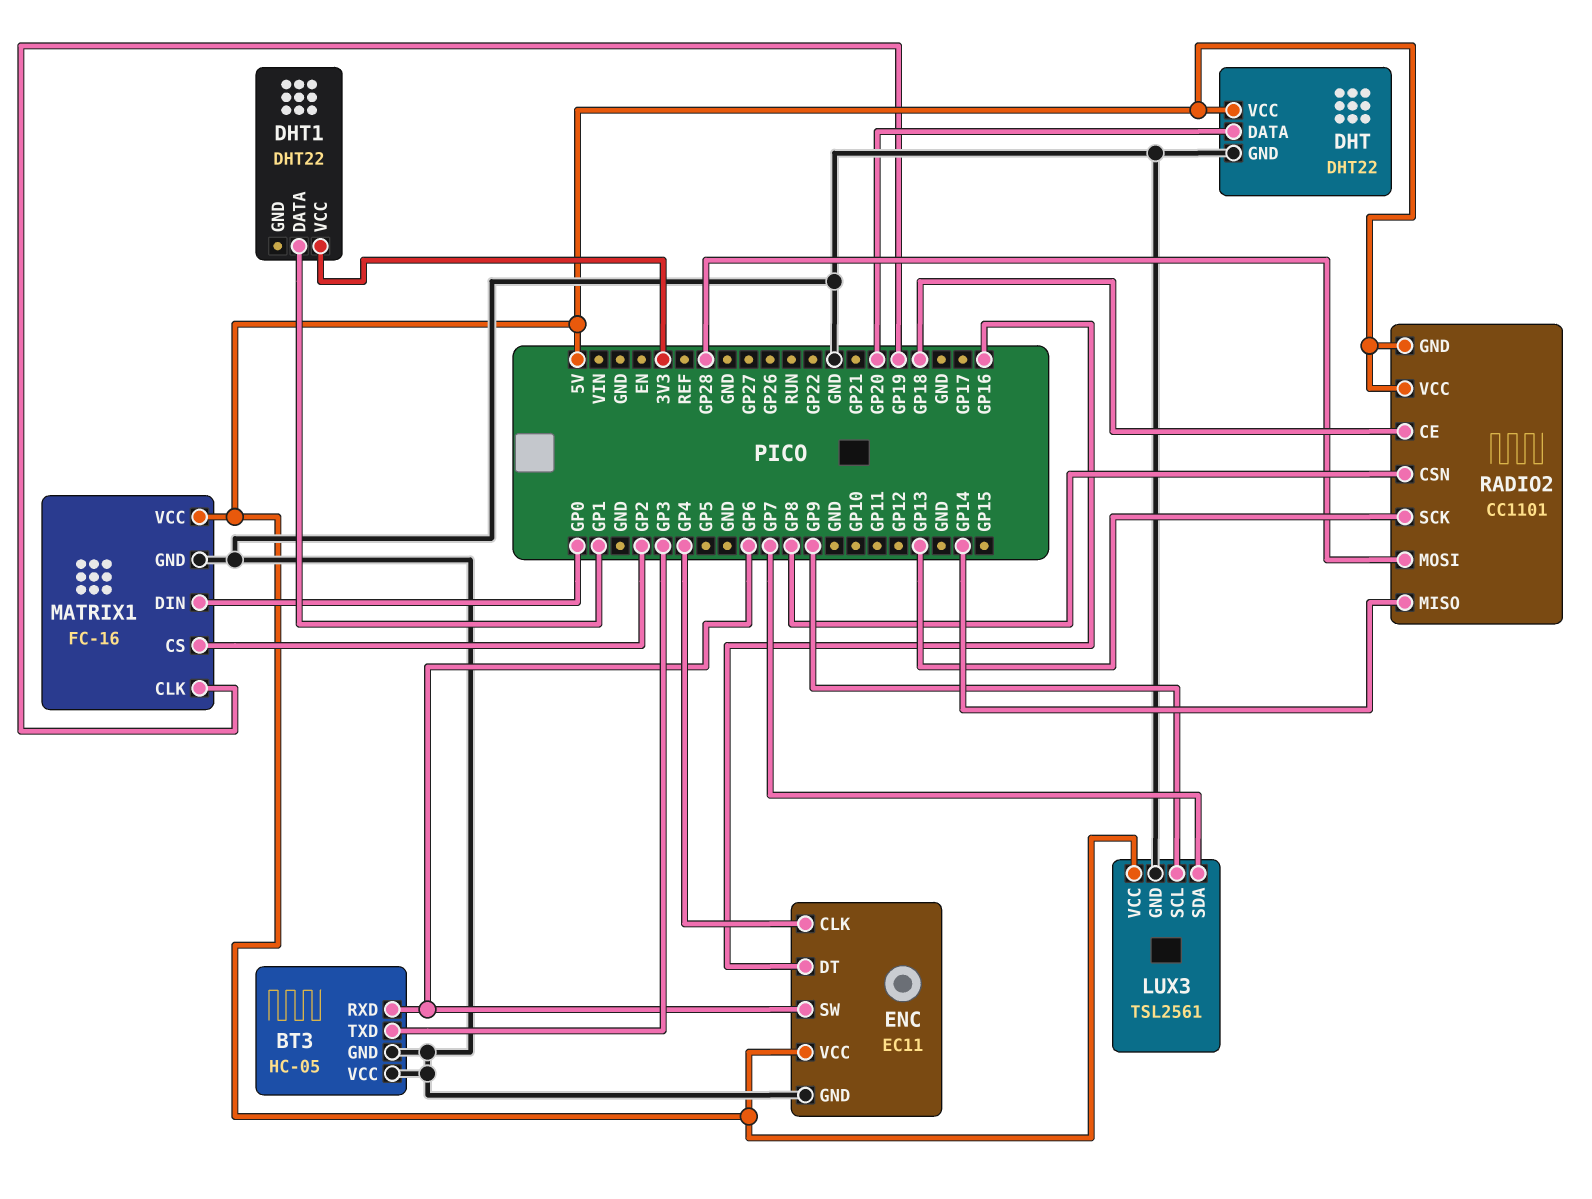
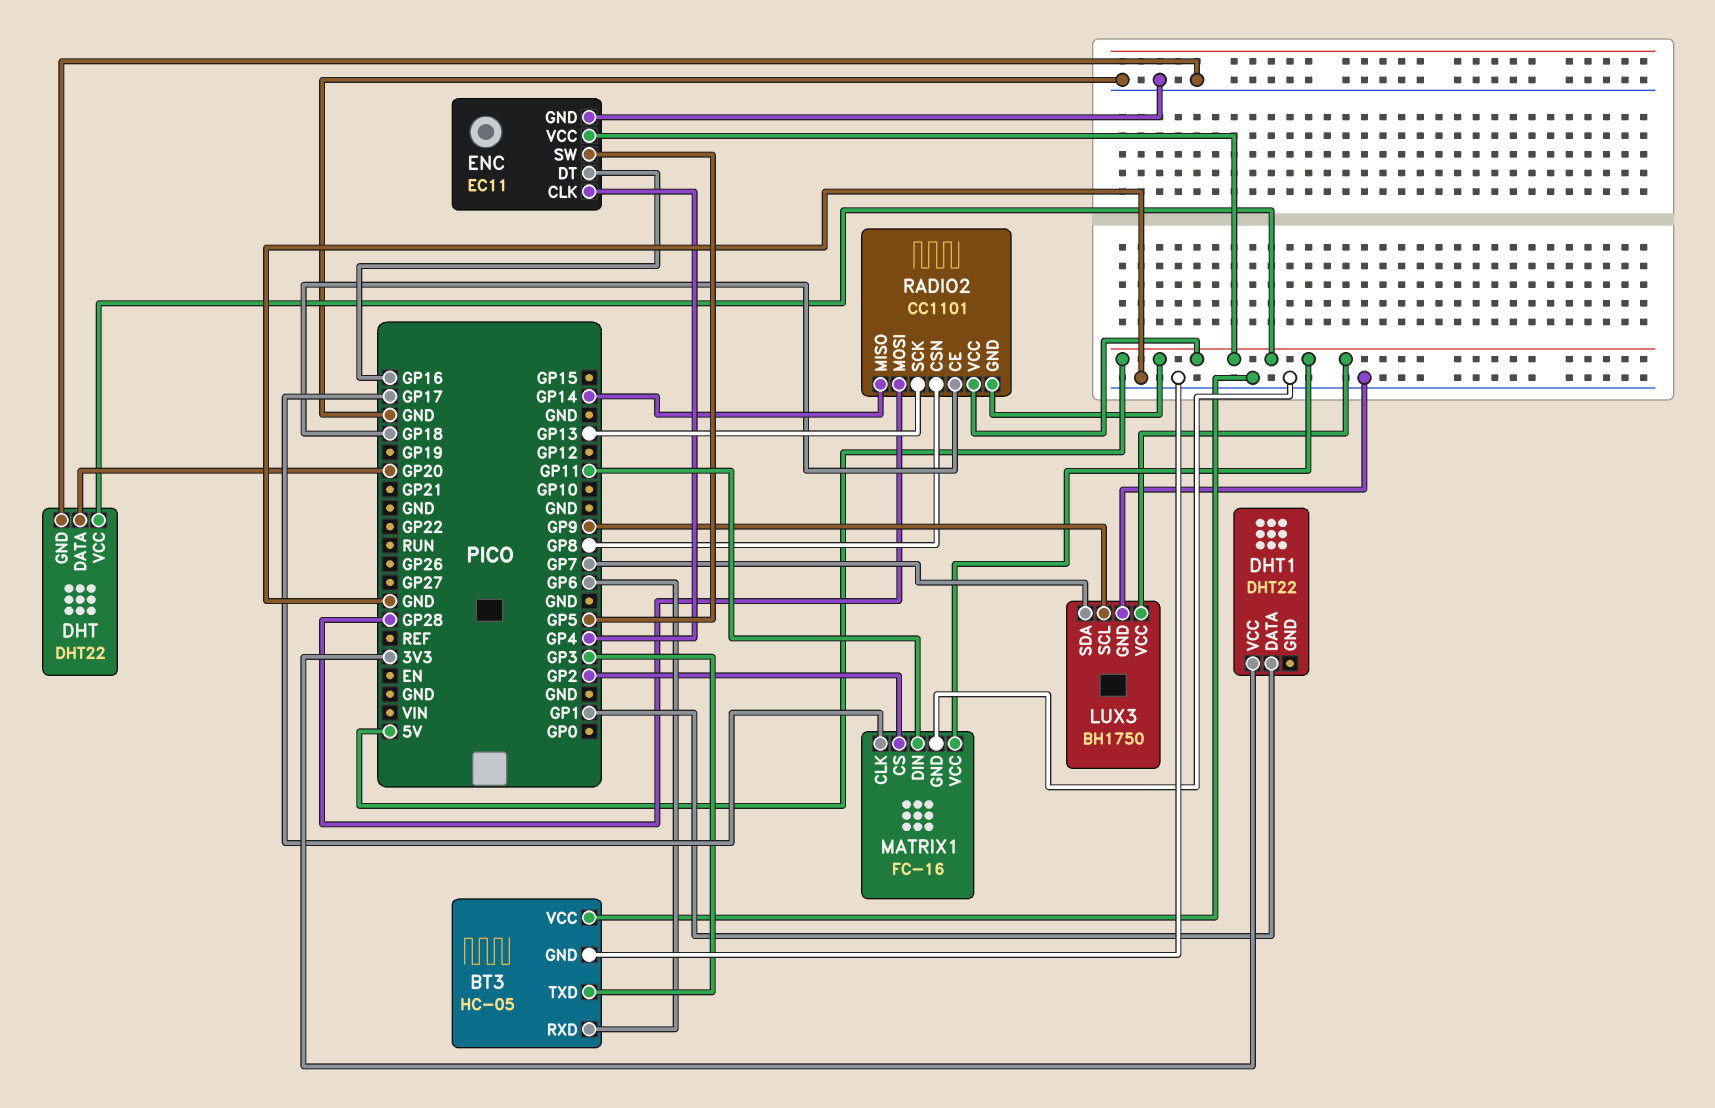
ENC pin SW: GP6 -> GP5
LUX3: TSL2561 -> BH1750
MATRIX1 pin CLK: GP19 -> GP17
MATRIX1 pin DIN: GP0 -> GP11

